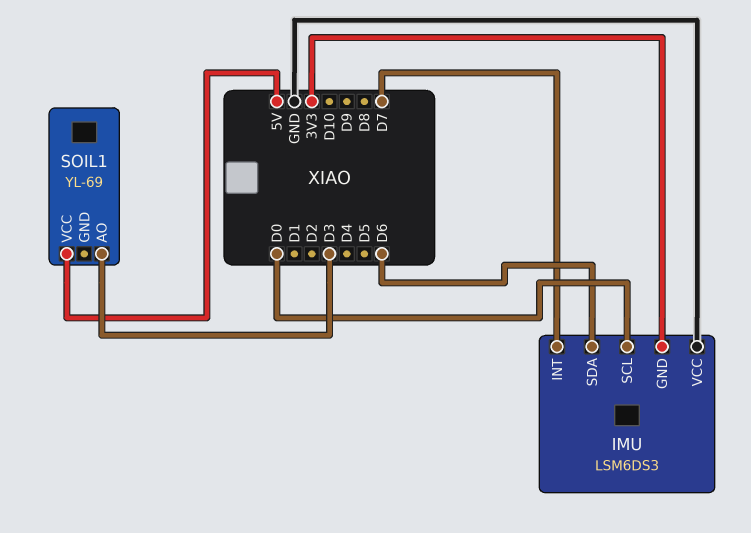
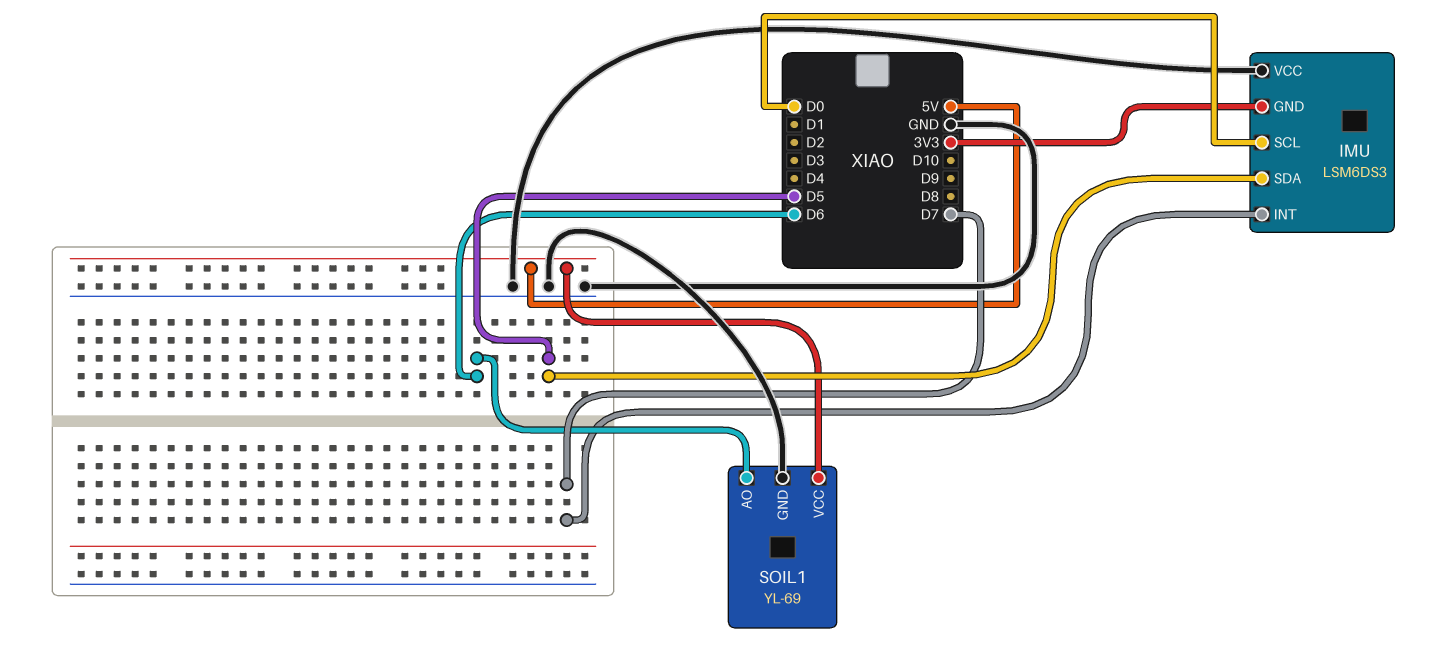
IMU pin SDA: D6 -> D5
SOIL1 pin AO: D3 -> D6
SOIL1 pin GND: none -> GND

